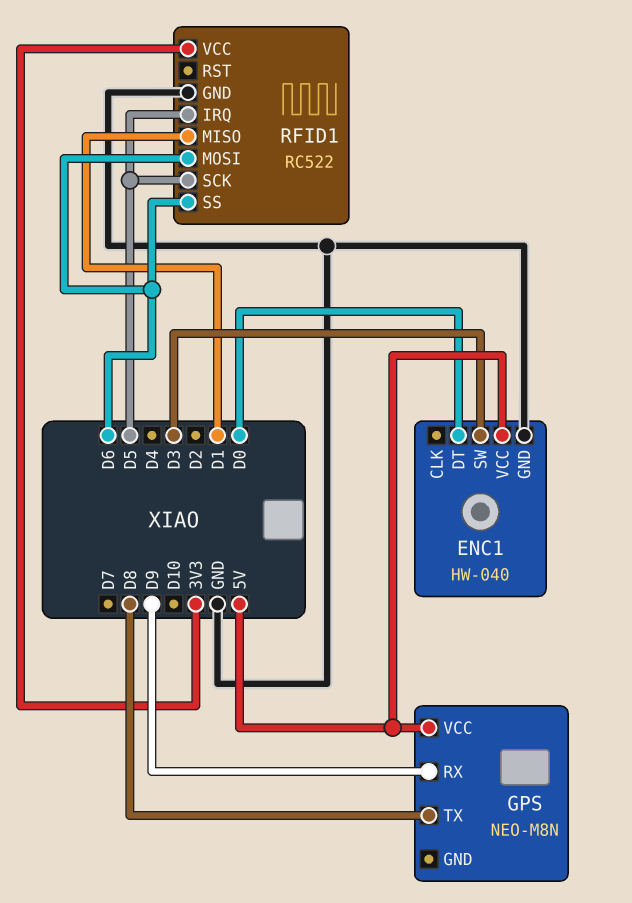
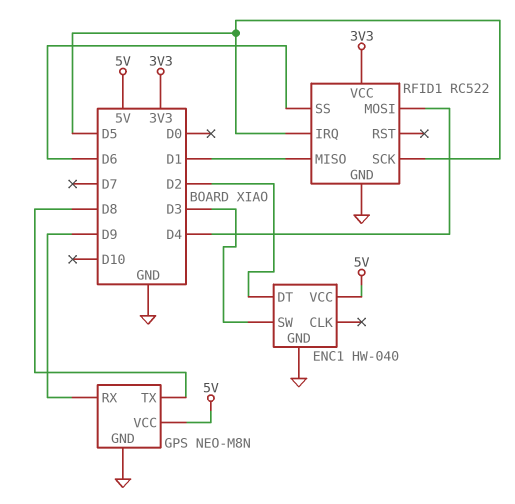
ENC1 pin DT: D0 -> D2
GPS pin GND: none -> GND
RFID1 pin MOSI: D6 -> D4

